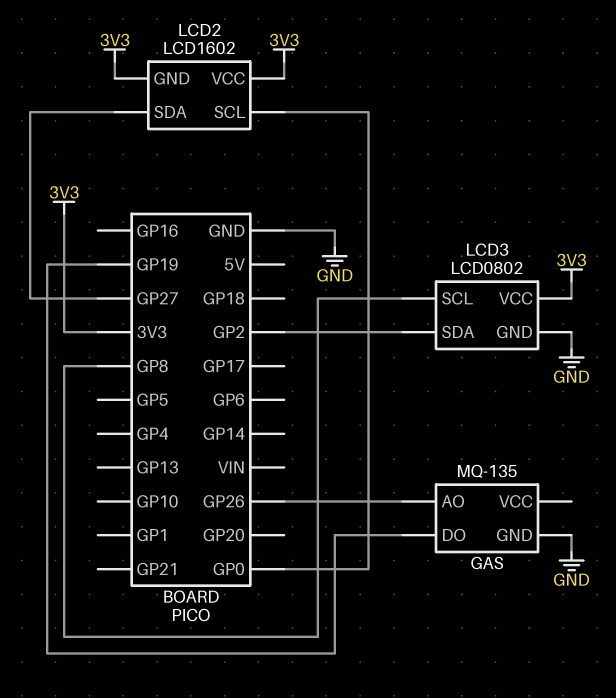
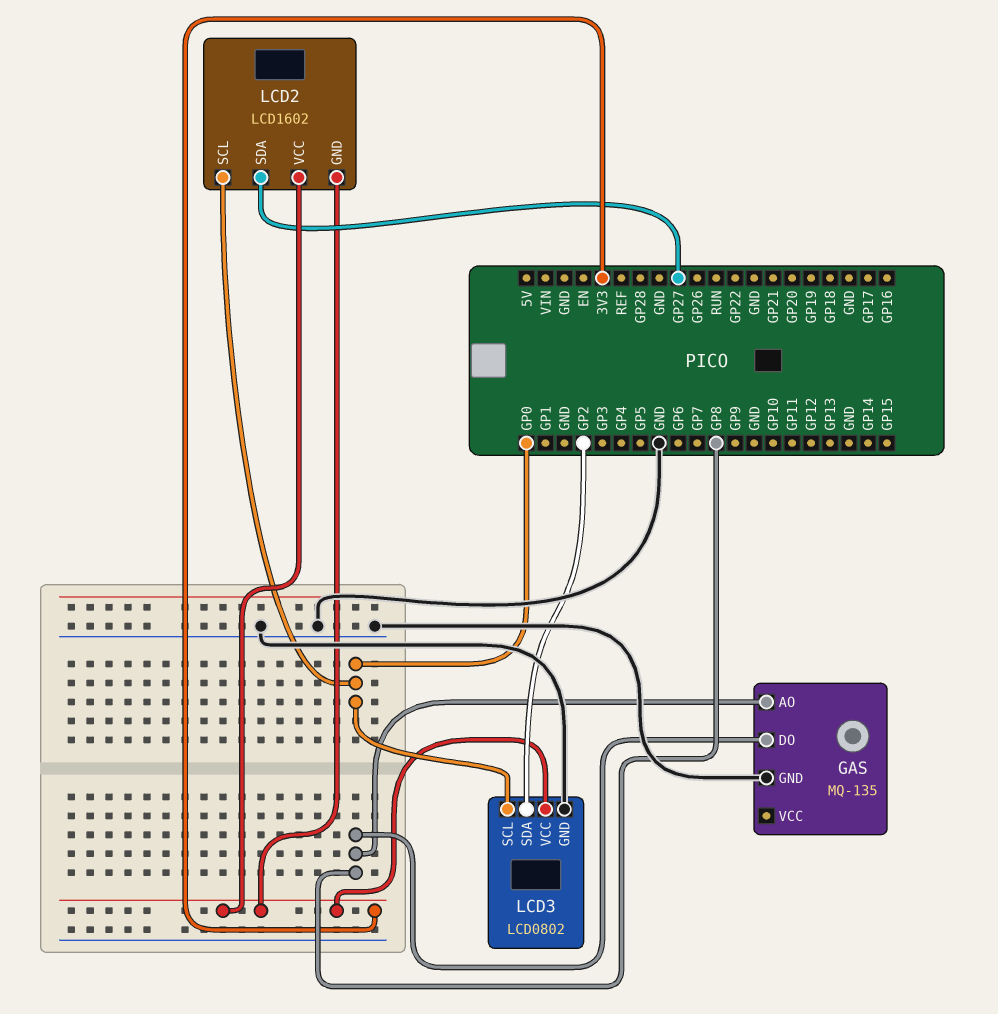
GAS pin AO: GP26 -> GP8
GAS pin DO: GP19 -> GP8
LCD3 pin SCL: GP8 -> GP0

